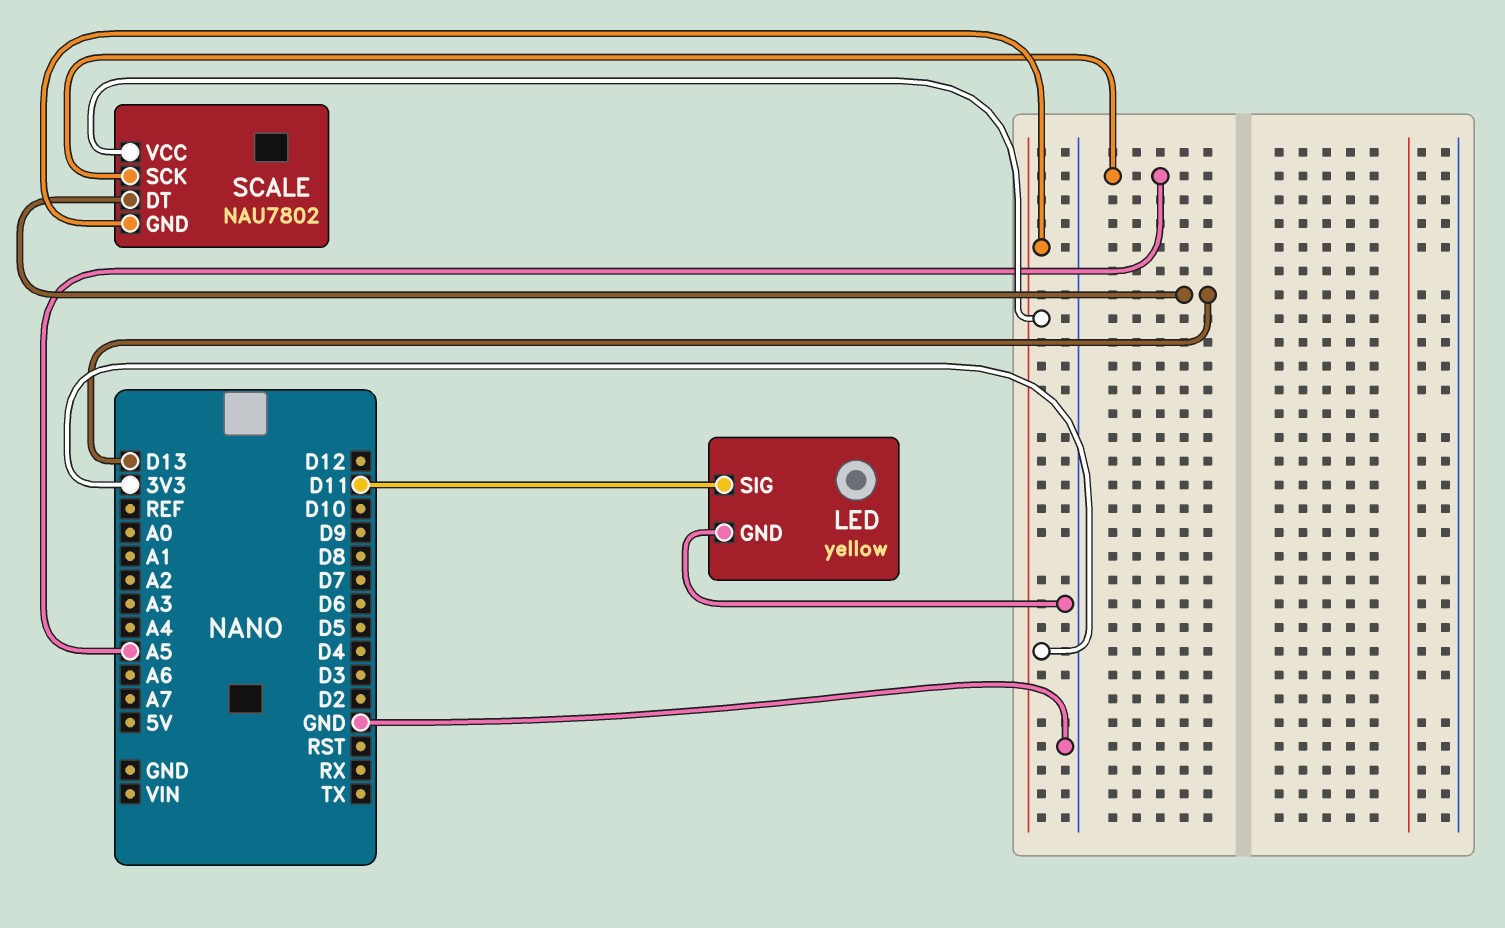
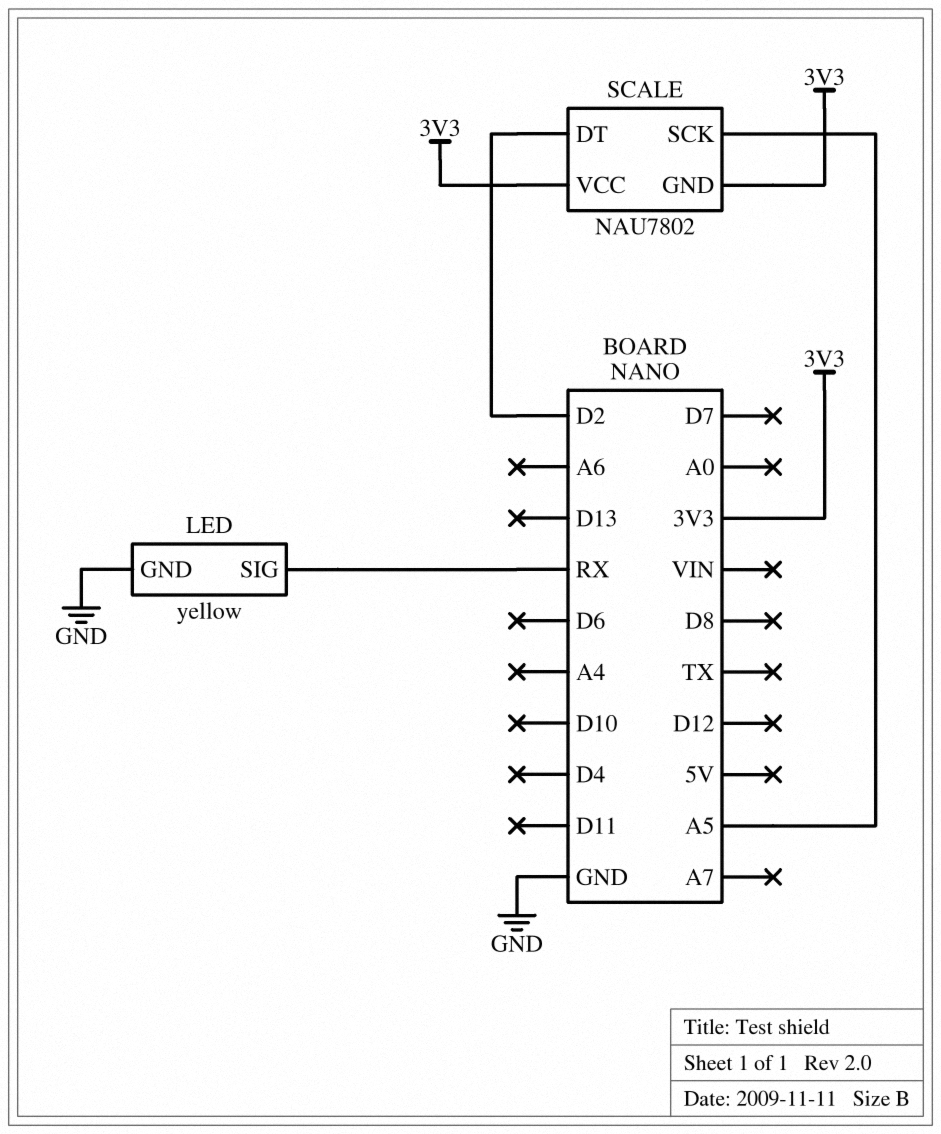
LED pin SIG: D11 -> RX
SCALE pin DT: D13 -> D2

